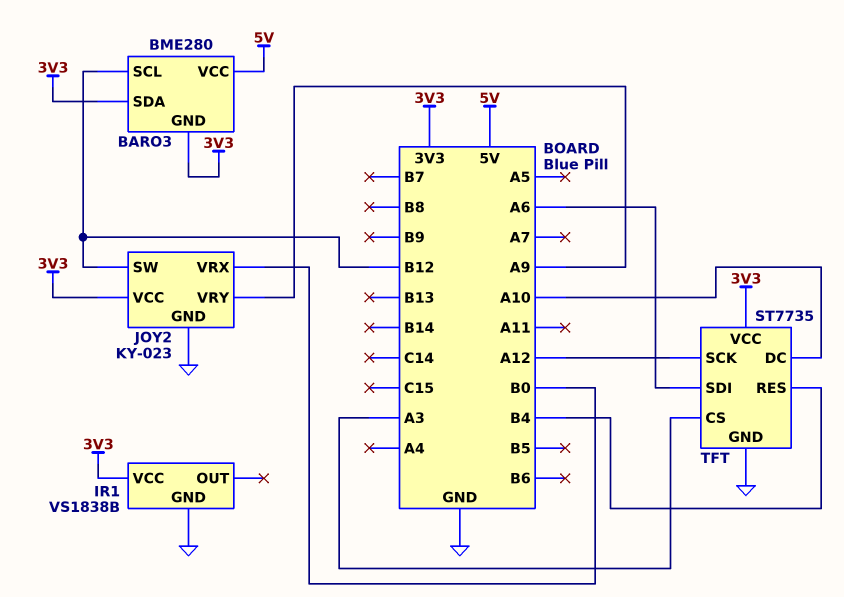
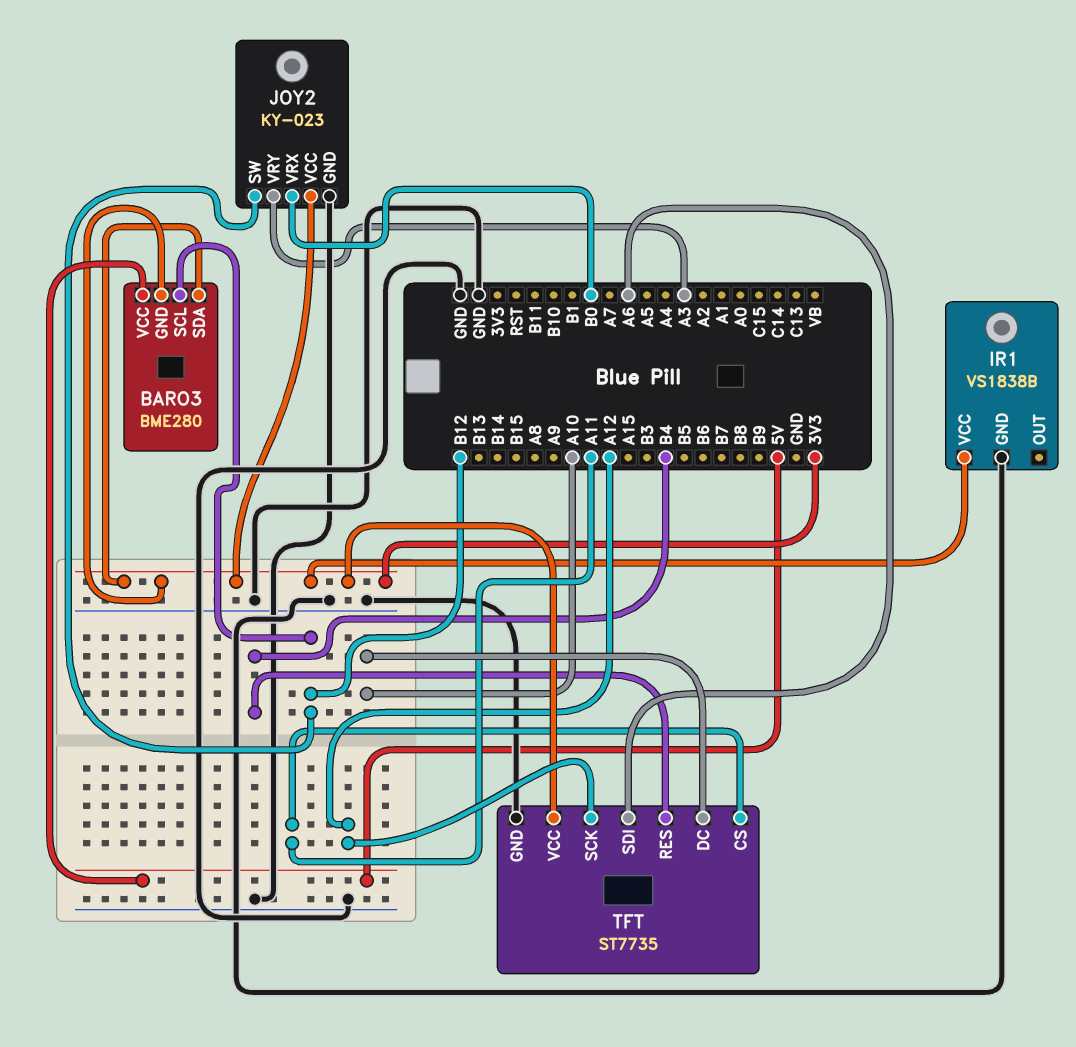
JOY2 pin VRY: A9 -> A3
TFT pin CS: A3 -> A11

